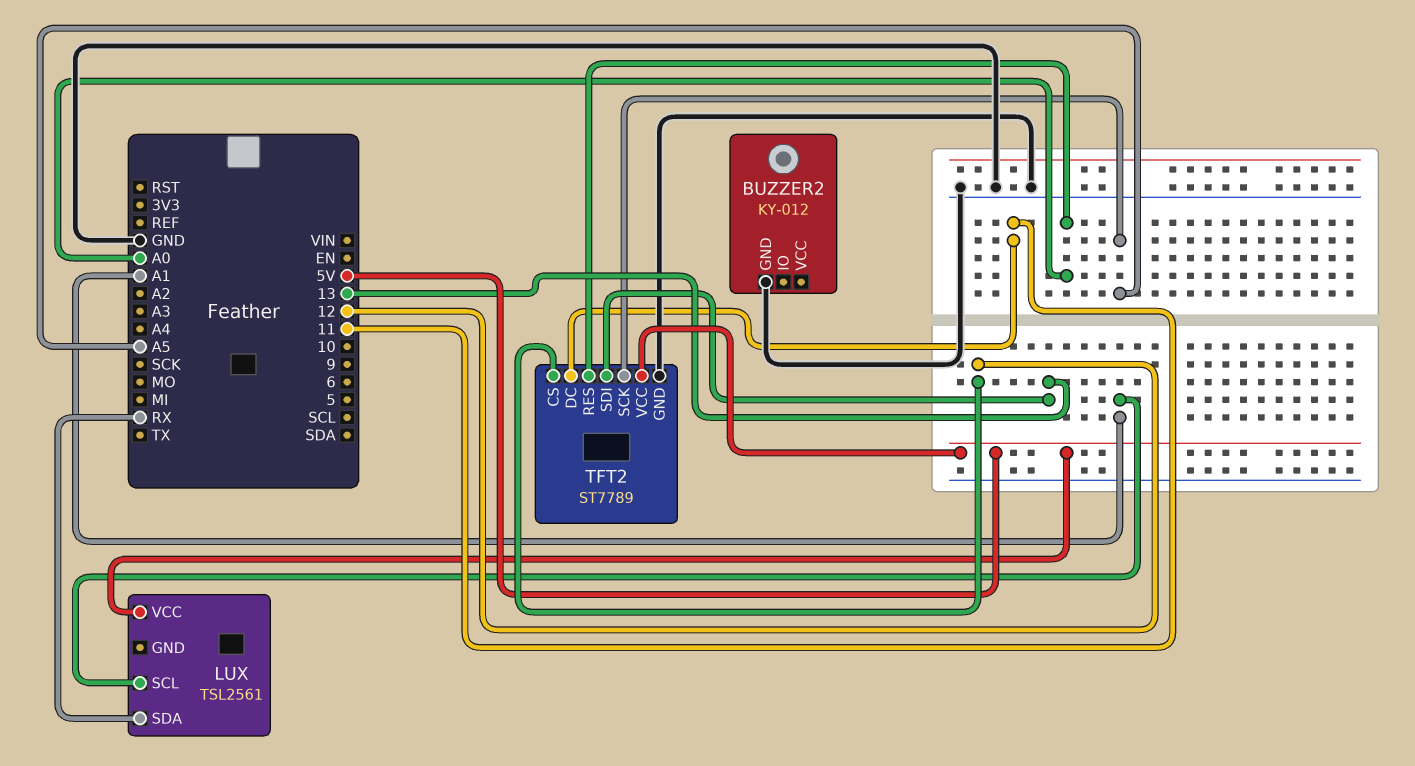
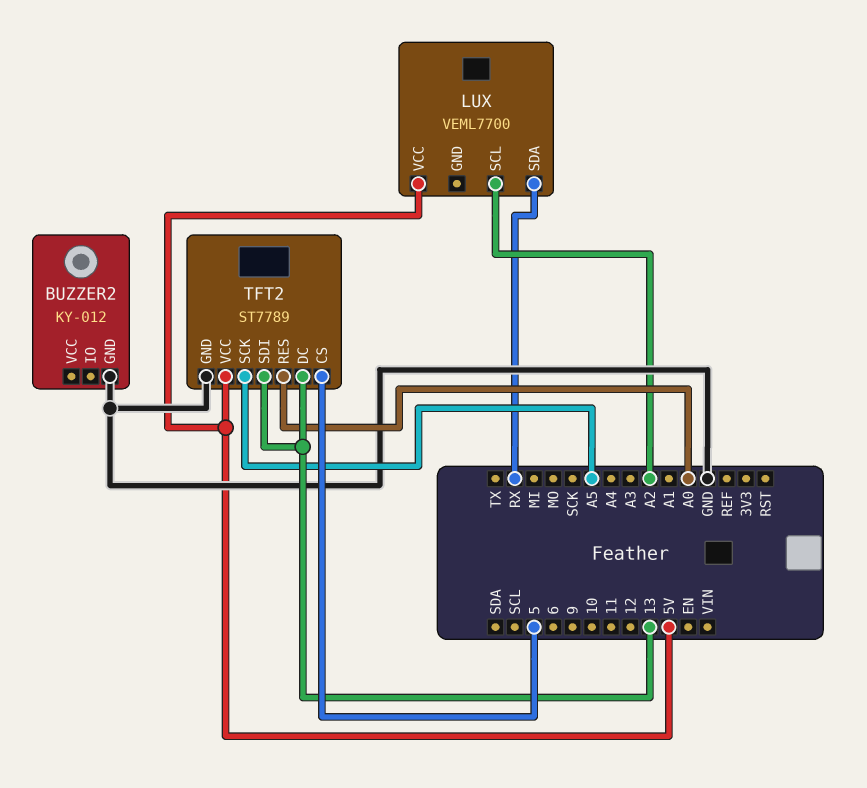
LUX: TSL2561 -> VEML7700
LUX pin SCL: A1 -> A2
TFT2 pin CS: 12 -> 5
TFT2 pin DC: 11 -> 13

